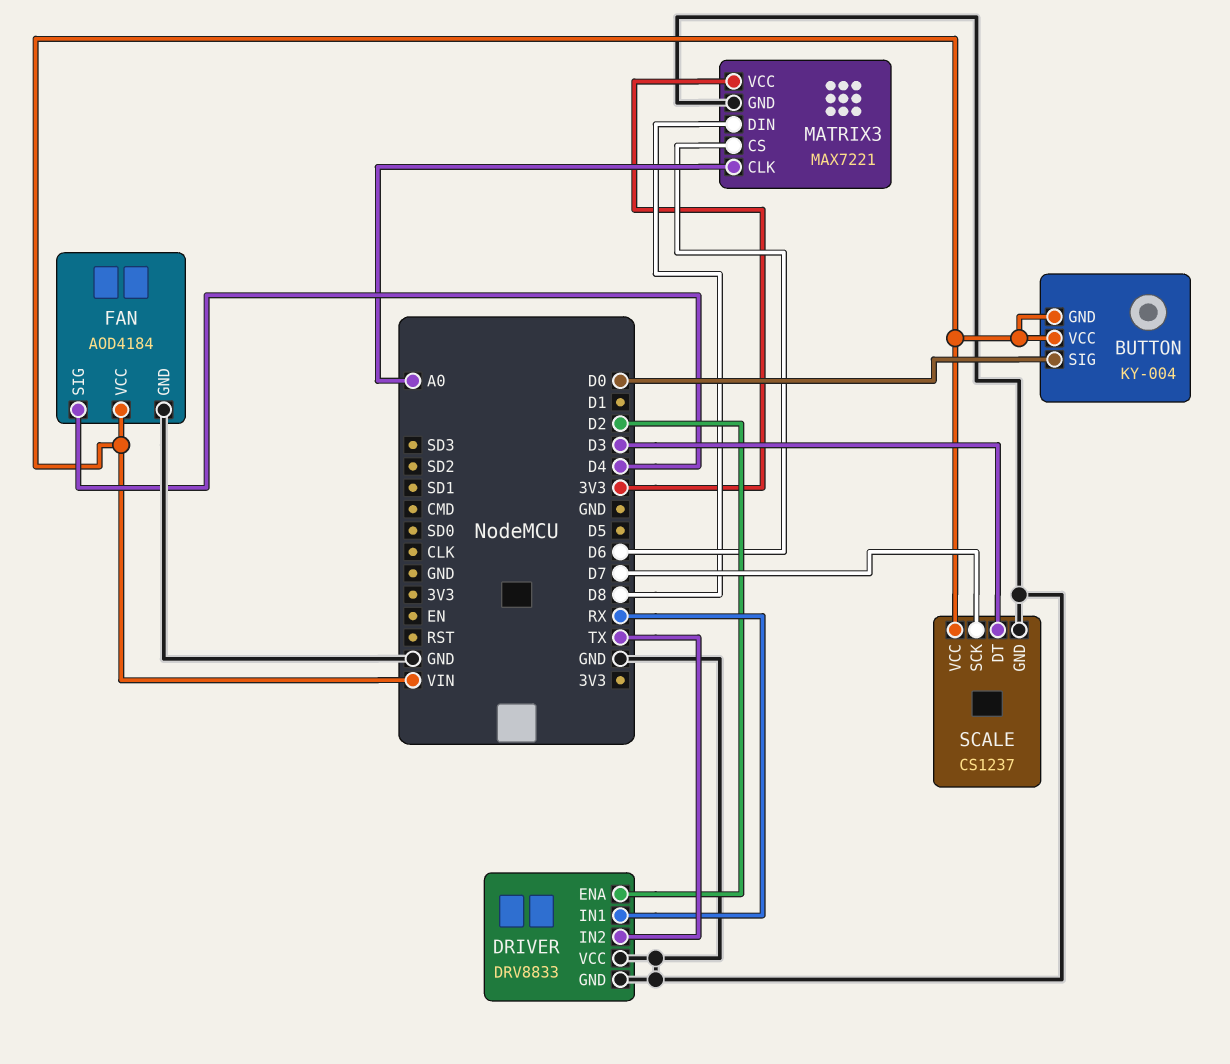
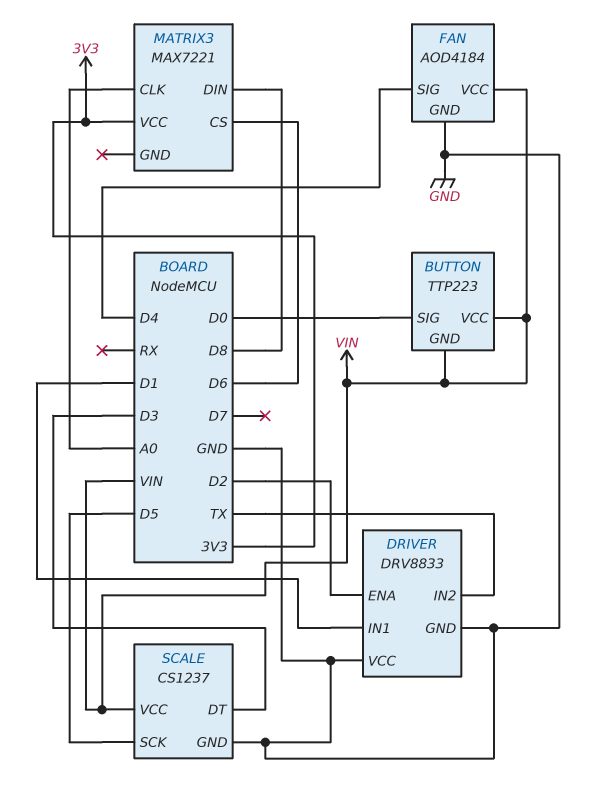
BUTTON: KY-004 -> TTP223
DRIVER pin IN1: RX -> D1
MATRIX3 pin GND: GND -> none
SCALE pin SCK: D7 -> D5

